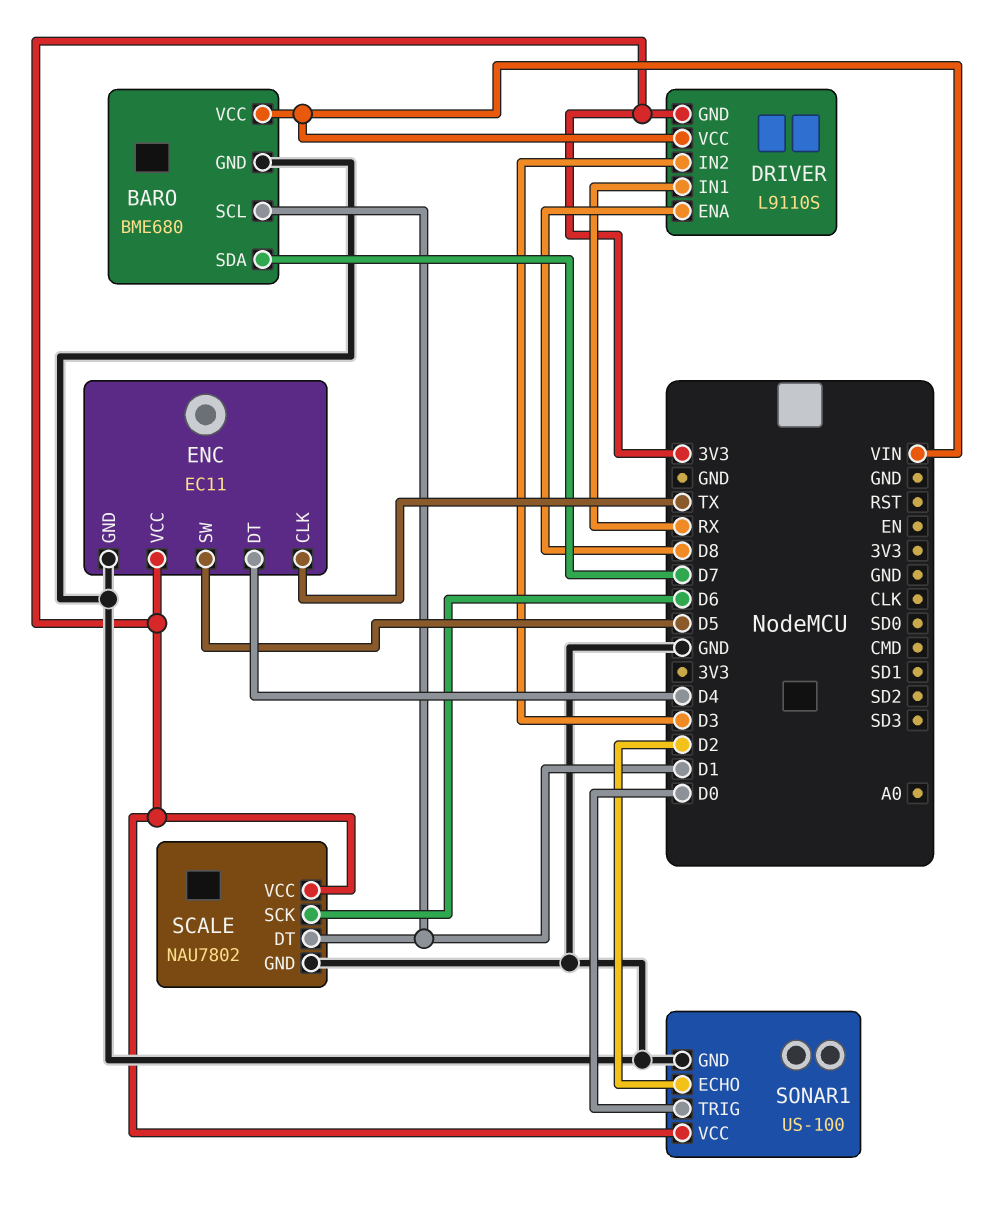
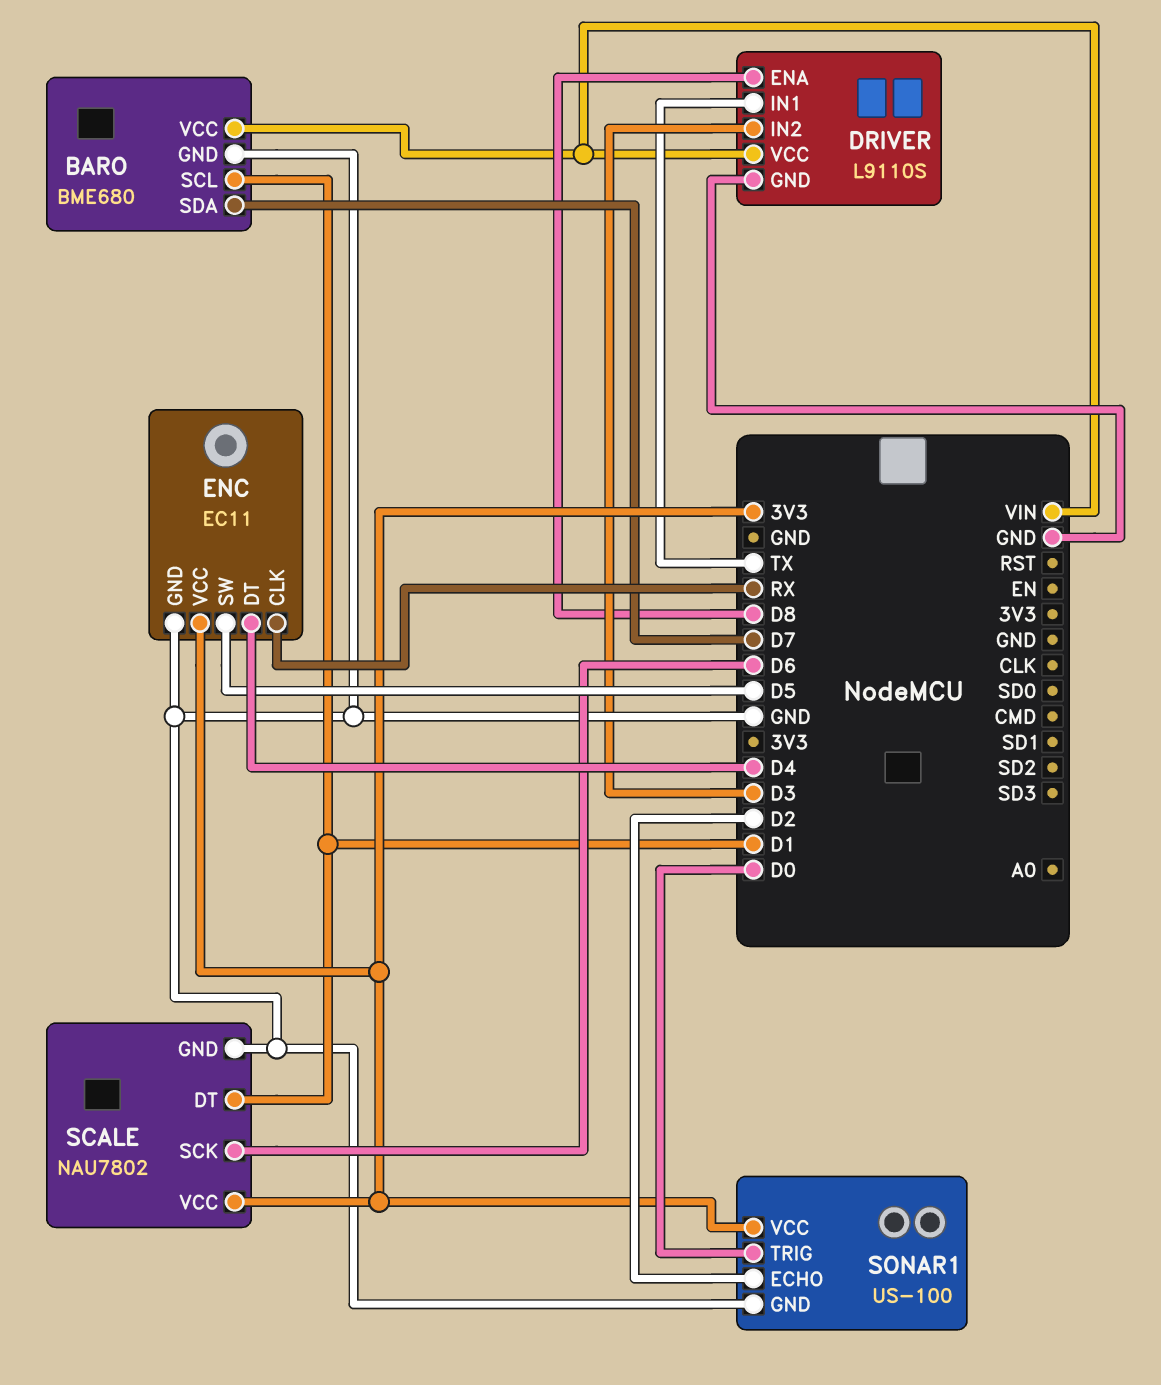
DRIVER pin GND: 3V3 -> GND
DRIVER pin IN1: RX -> TX
ENC pin CLK: TX -> RX

